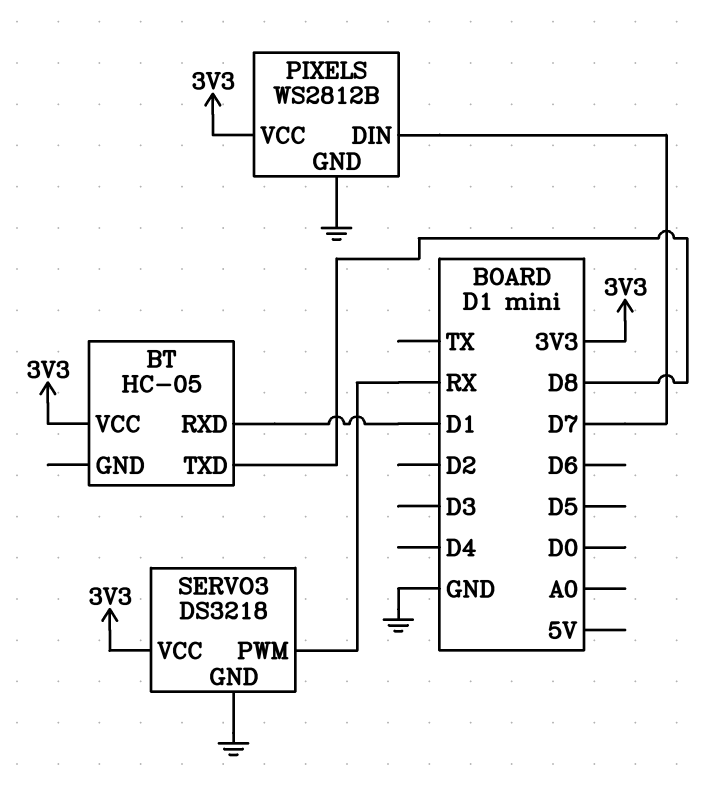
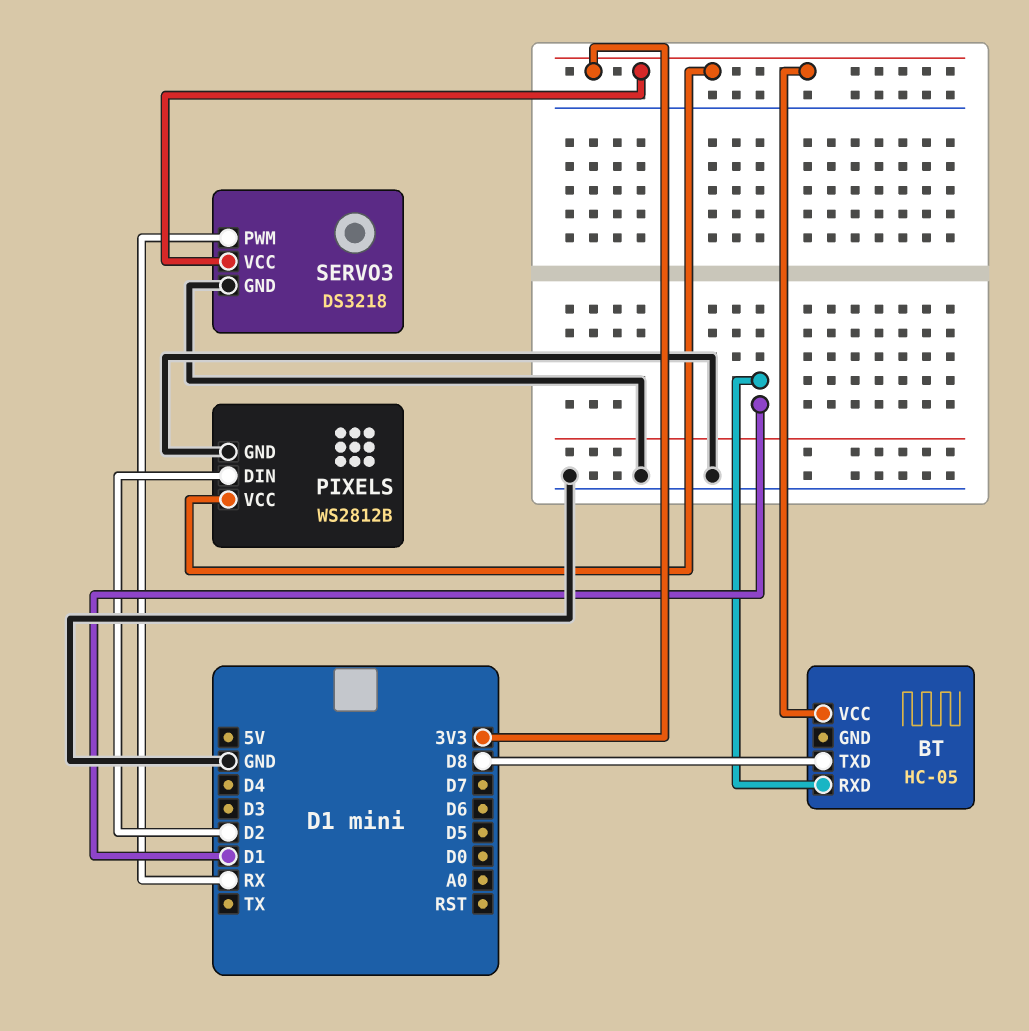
PIXELS pin DIN: D7 -> D2

